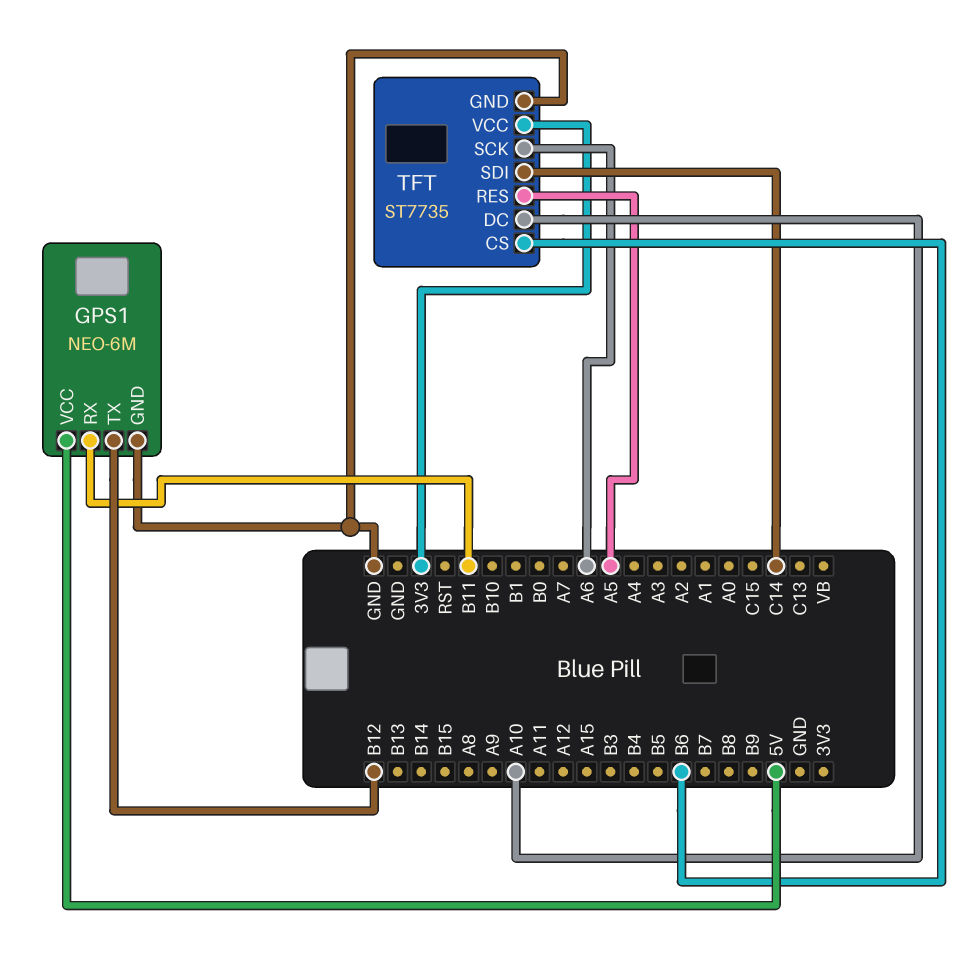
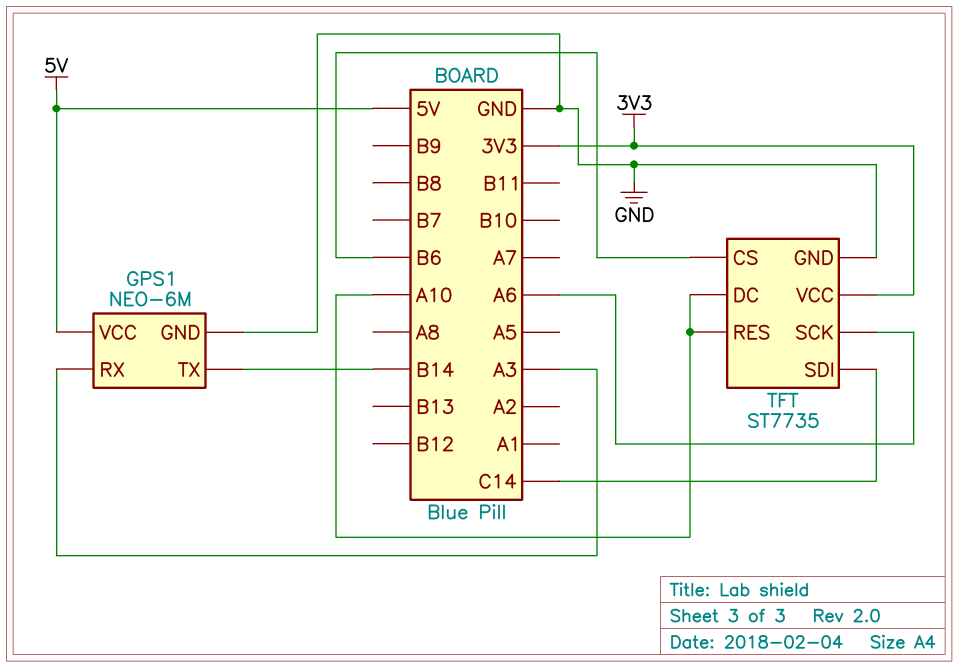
GPS1 pin RX: B11 -> A3
GPS1 pin TX: B12 -> B14
TFT pin RES: A5 -> A10

